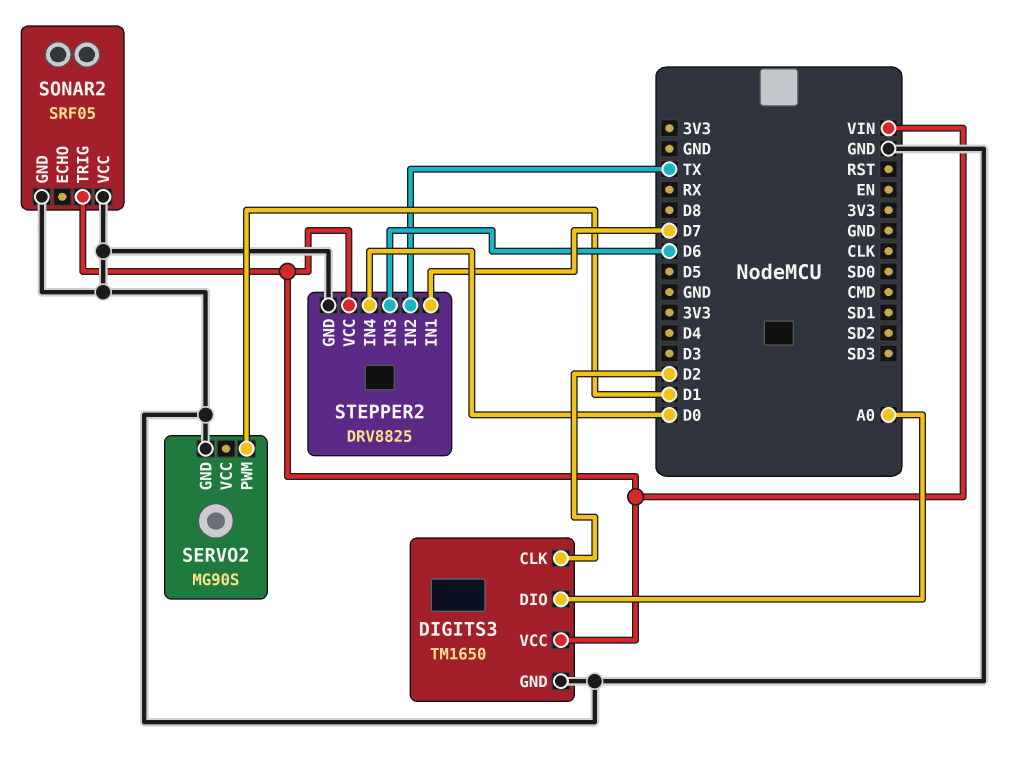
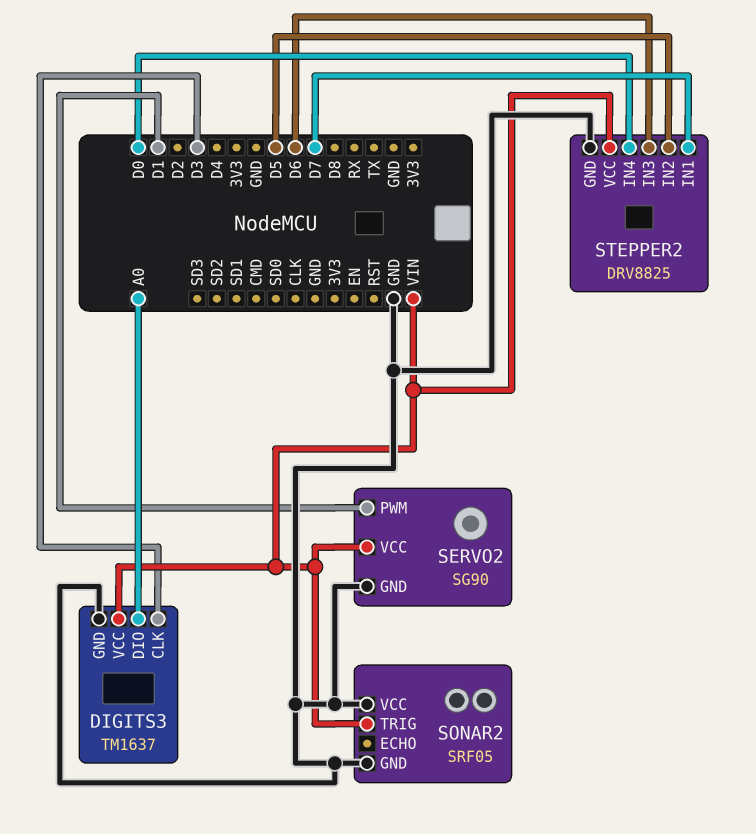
DIGITS3: TM1650 -> TM1637
DIGITS3 pin CLK: D2 -> D3
SERVO2: MG90S -> SG90
SERVO2 pin VCC: none -> VIN
STEPPER2 pin IN2: TX -> D5

